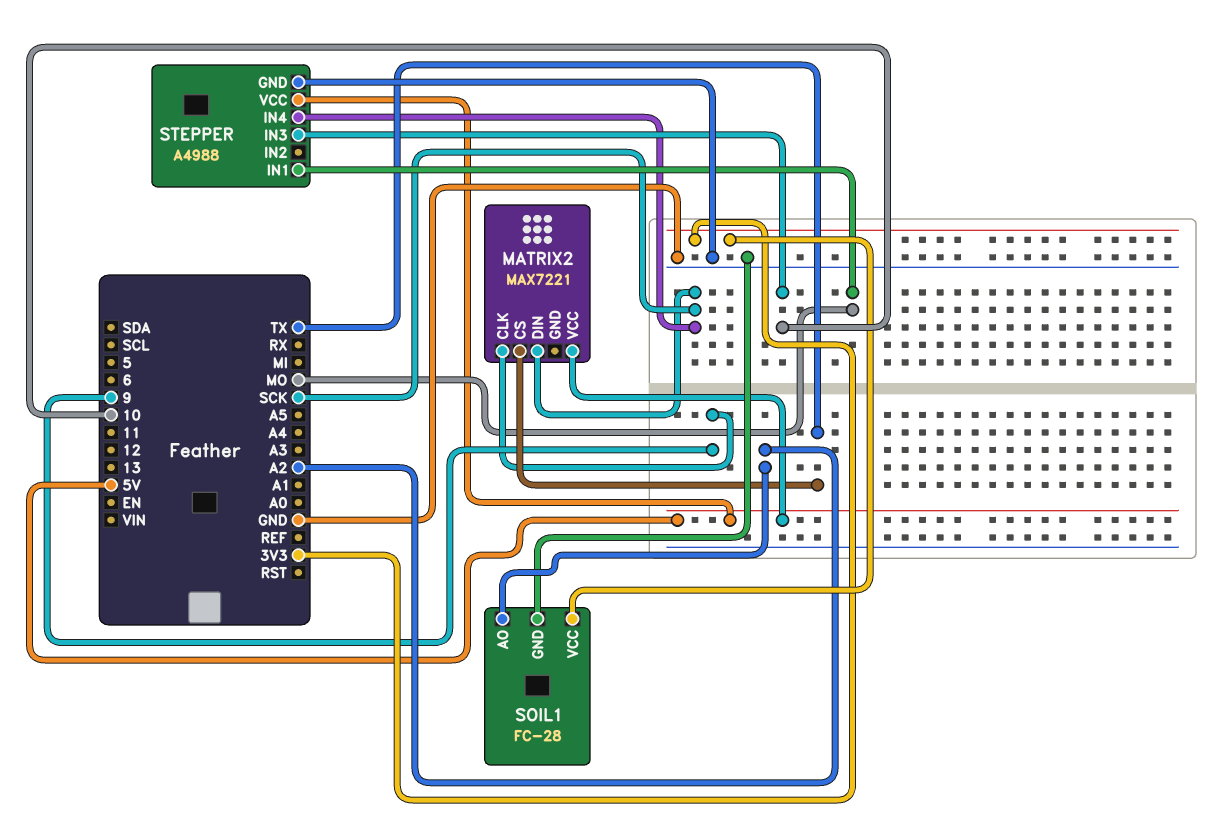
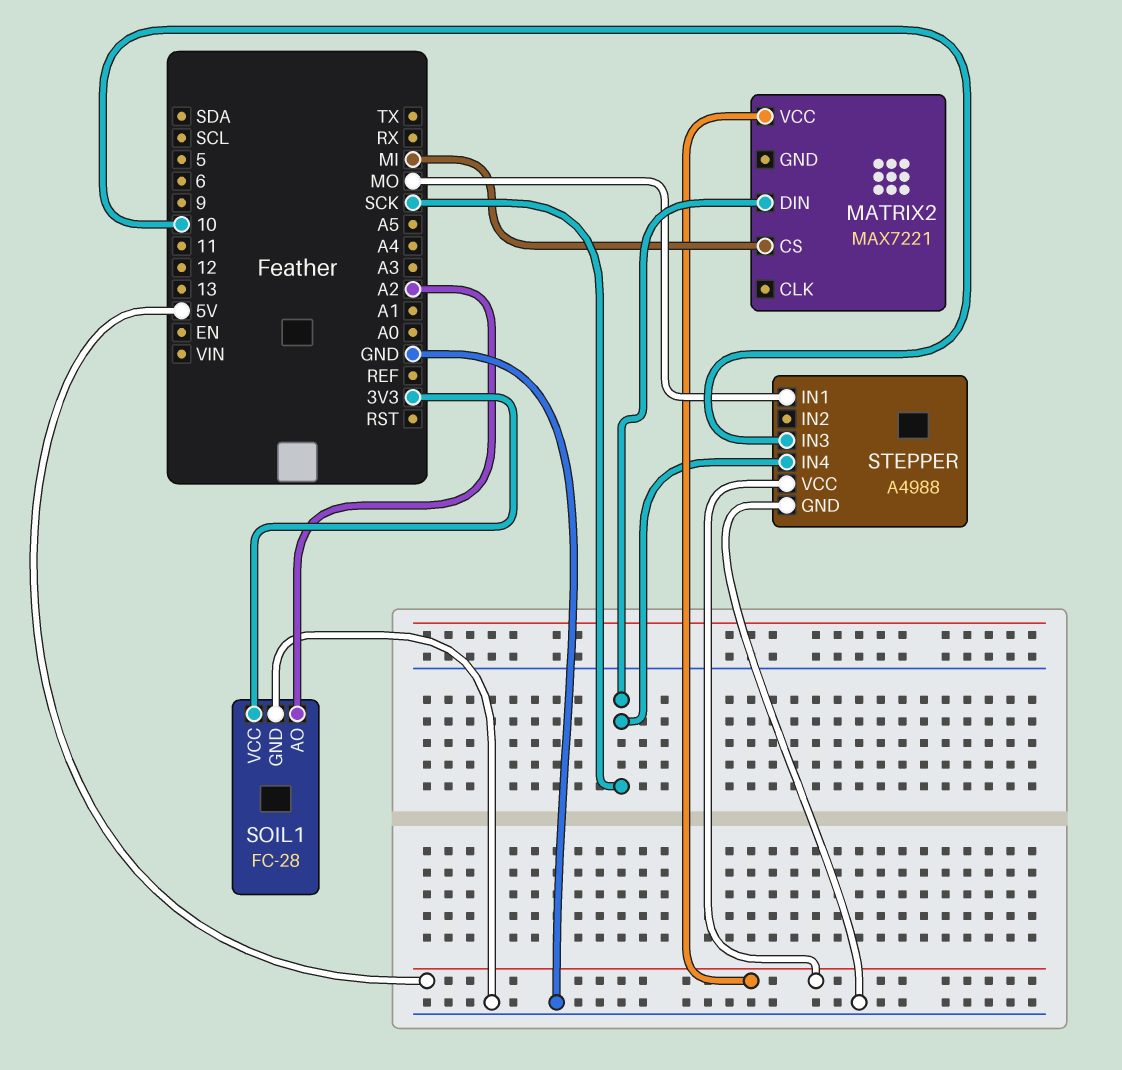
MATRIX2 pin CLK: 9 -> none
MATRIX2 pin CS: TX -> MI

